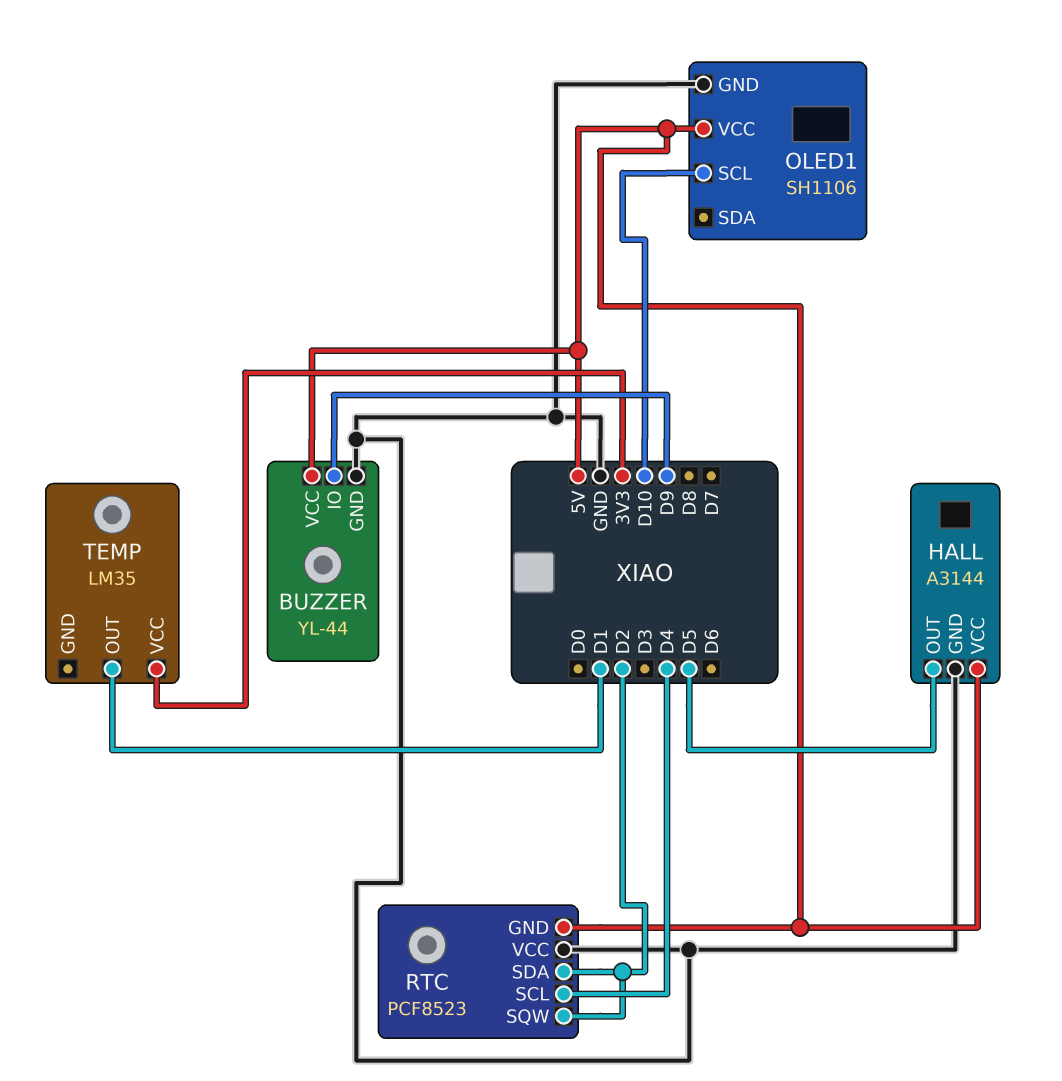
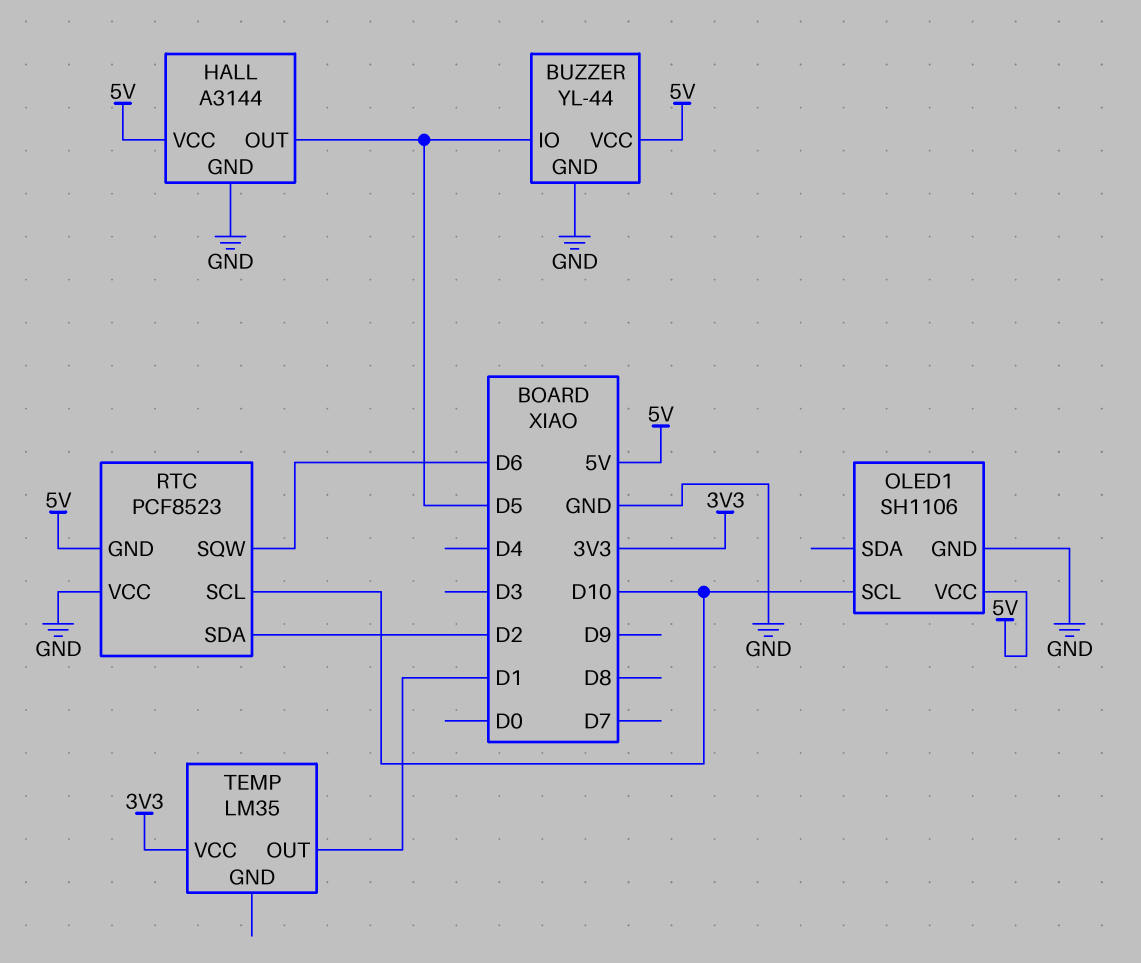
BUZZER pin IO: D9 -> D5
RTC pin SCL: D4 -> D10
RTC pin SQW: D2 -> D6

